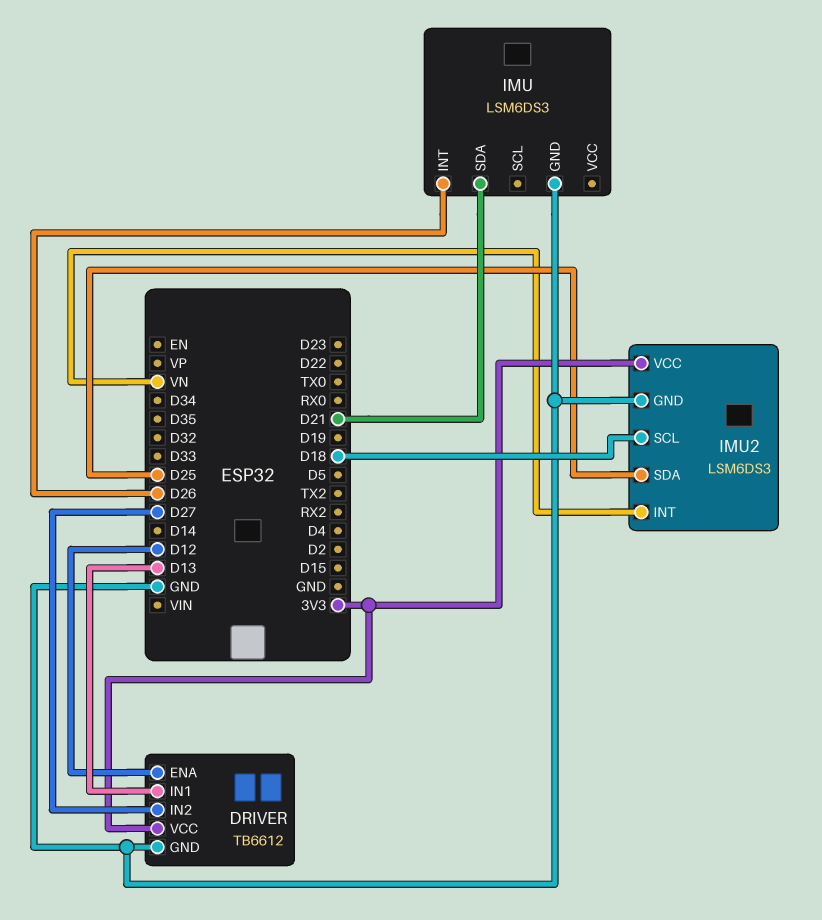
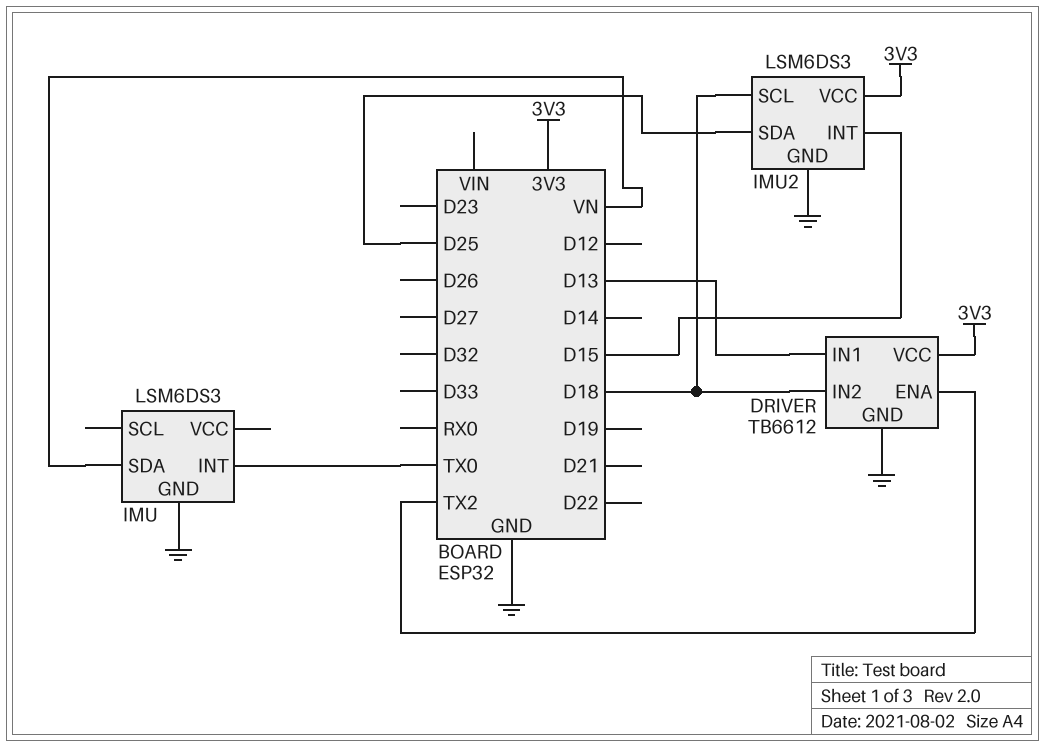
DRIVER pin ENA: D12 -> TX2
DRIVER pin IN2: D27 -> D18
IMU pin INT: D26 -> TX0
IMU pin SDA: D21 -> VN
IMU2 pin INT: VN -> D15

